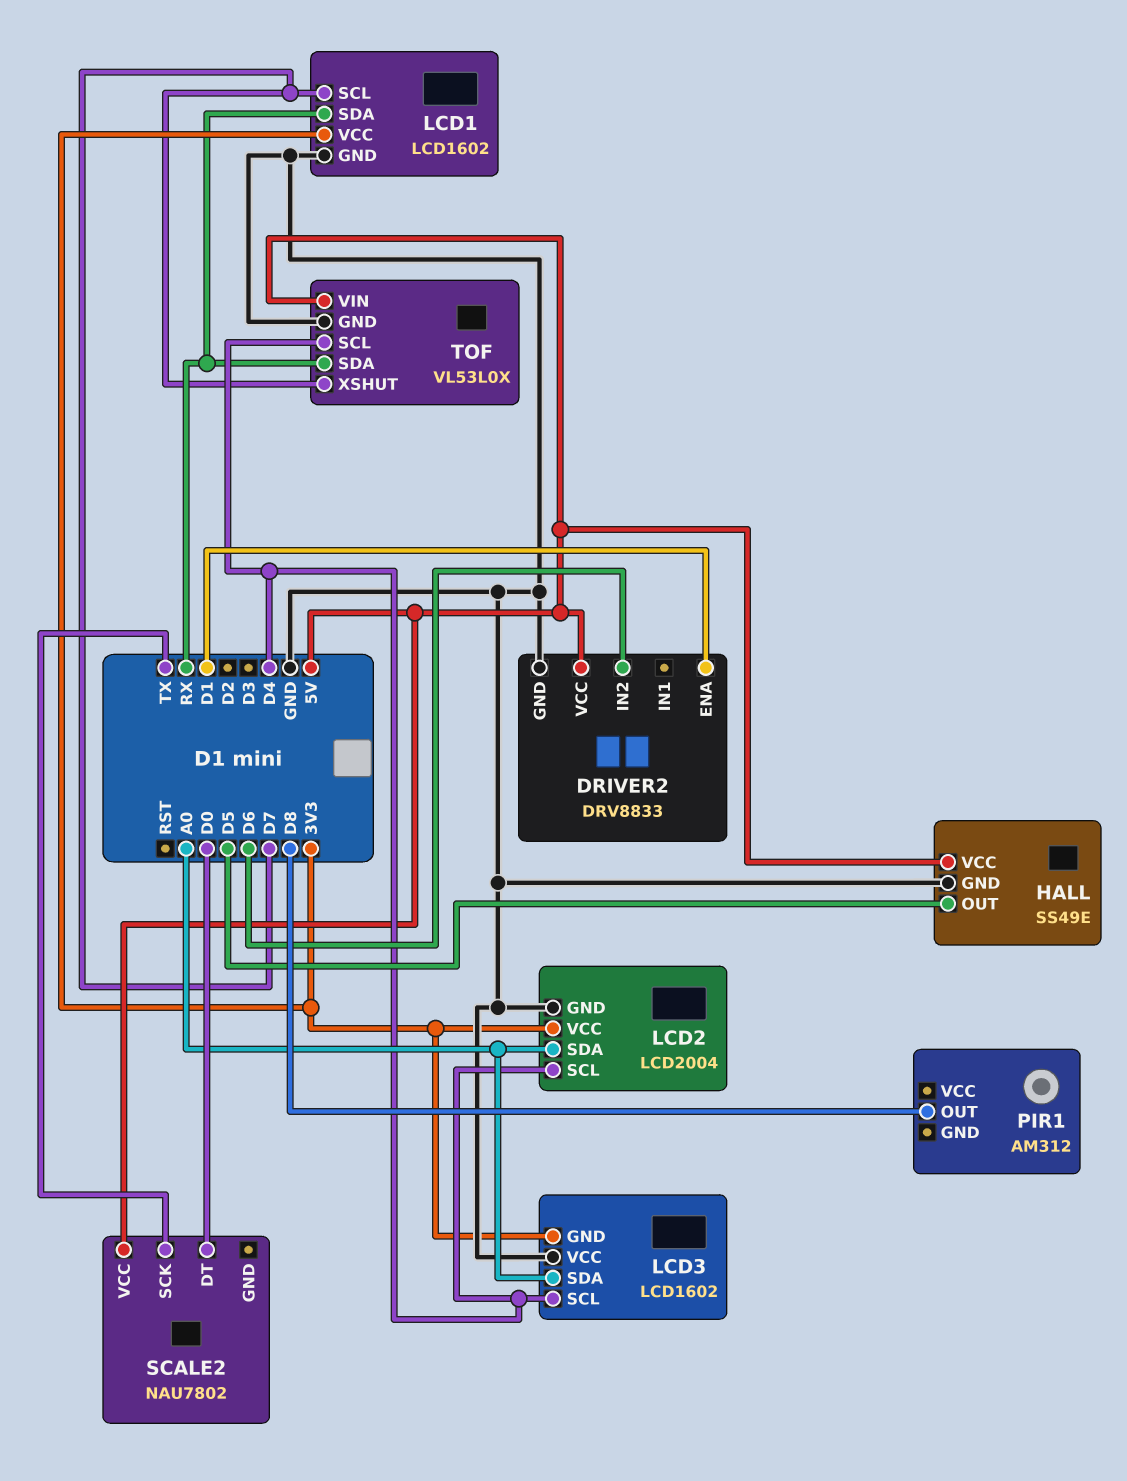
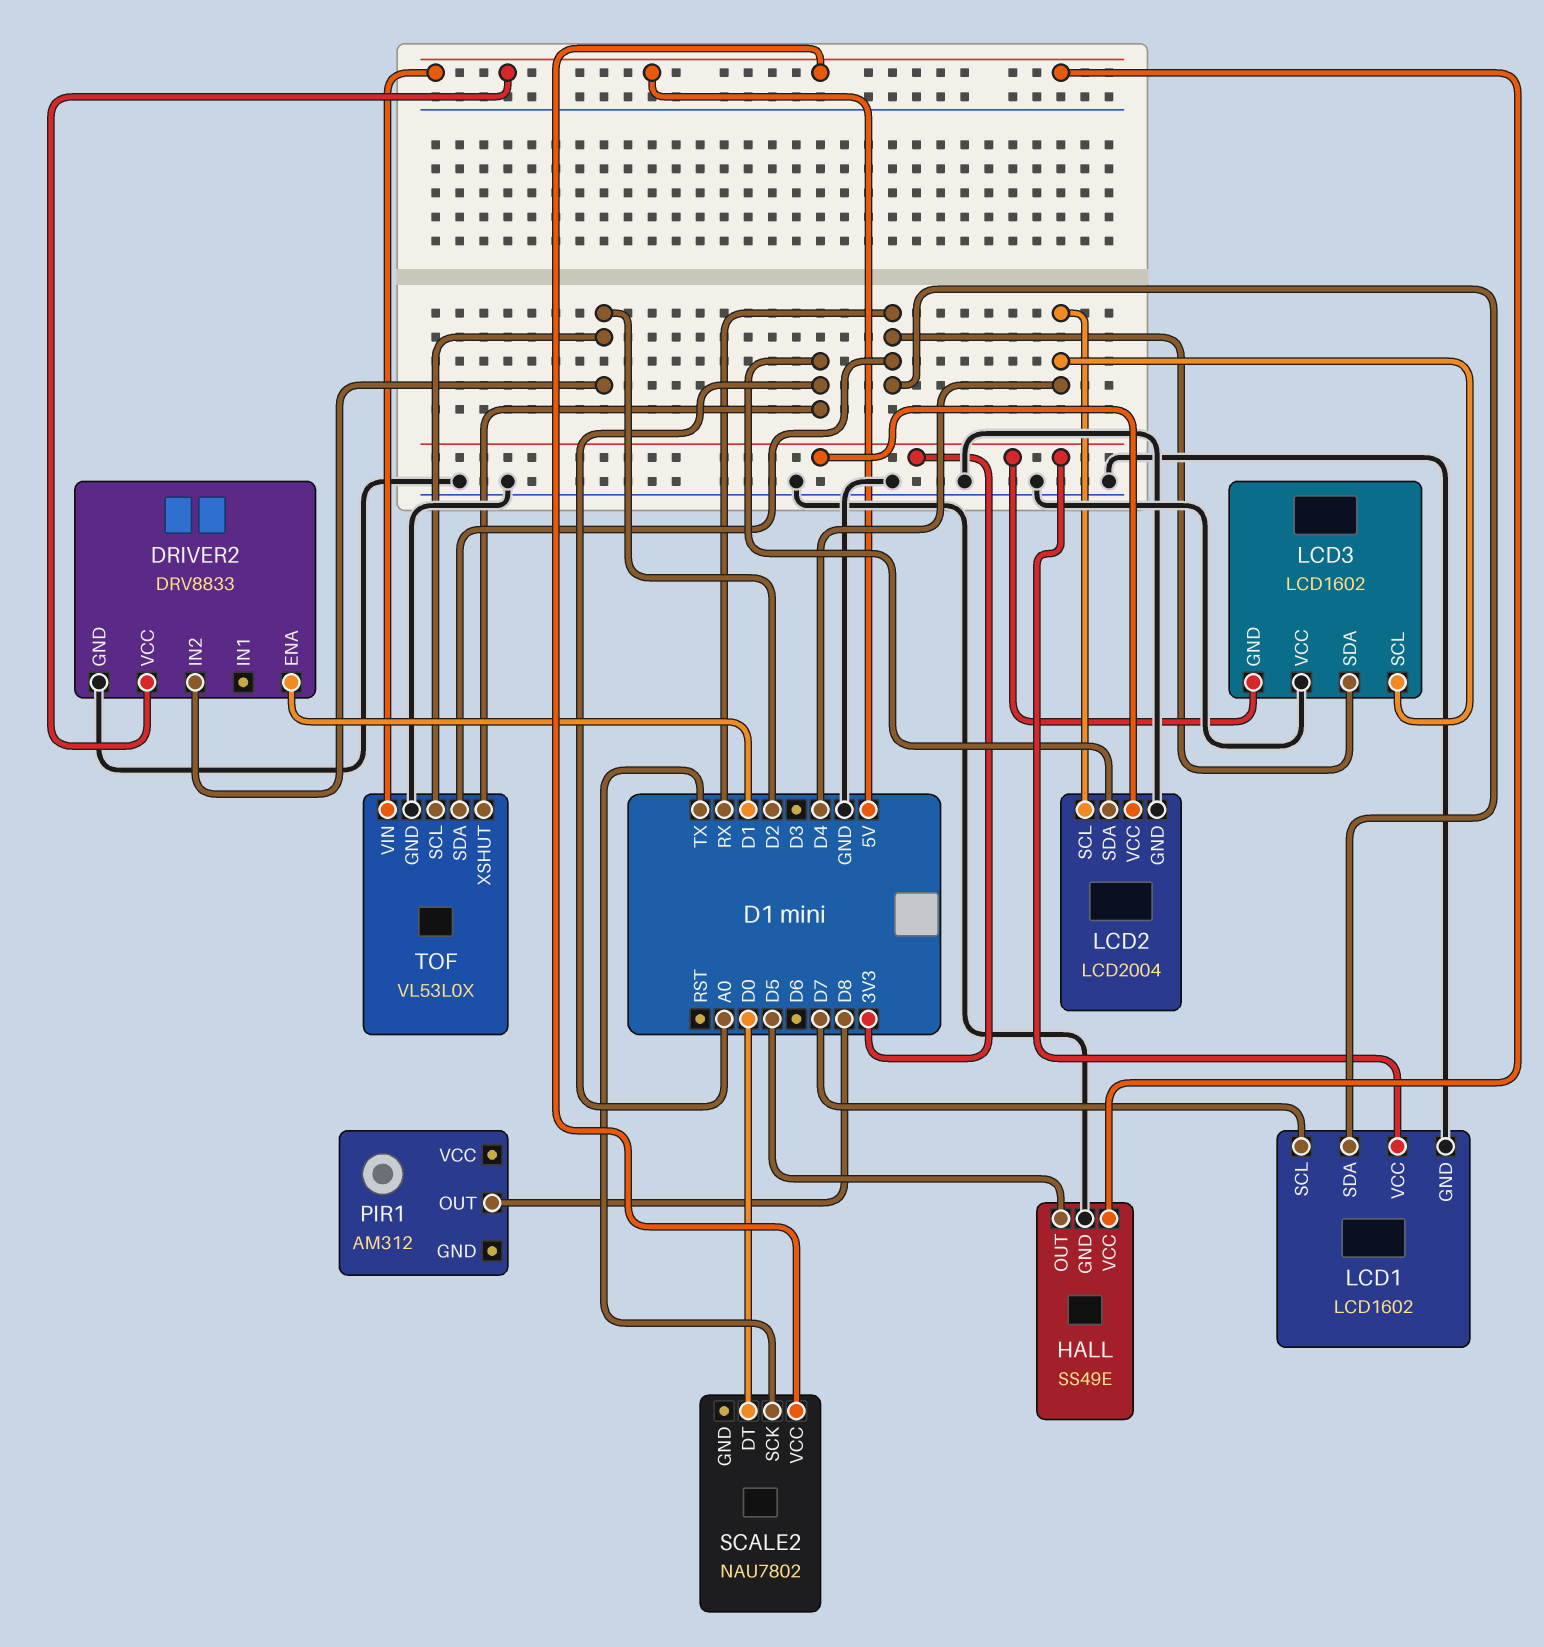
DRIVER2 pin IN2: D6 -> D2
LCD3 pin SDA: A0 -> RX
TOF pin SCL: D4 -> D2
TOF pin XSHUT: D7 -> A0

